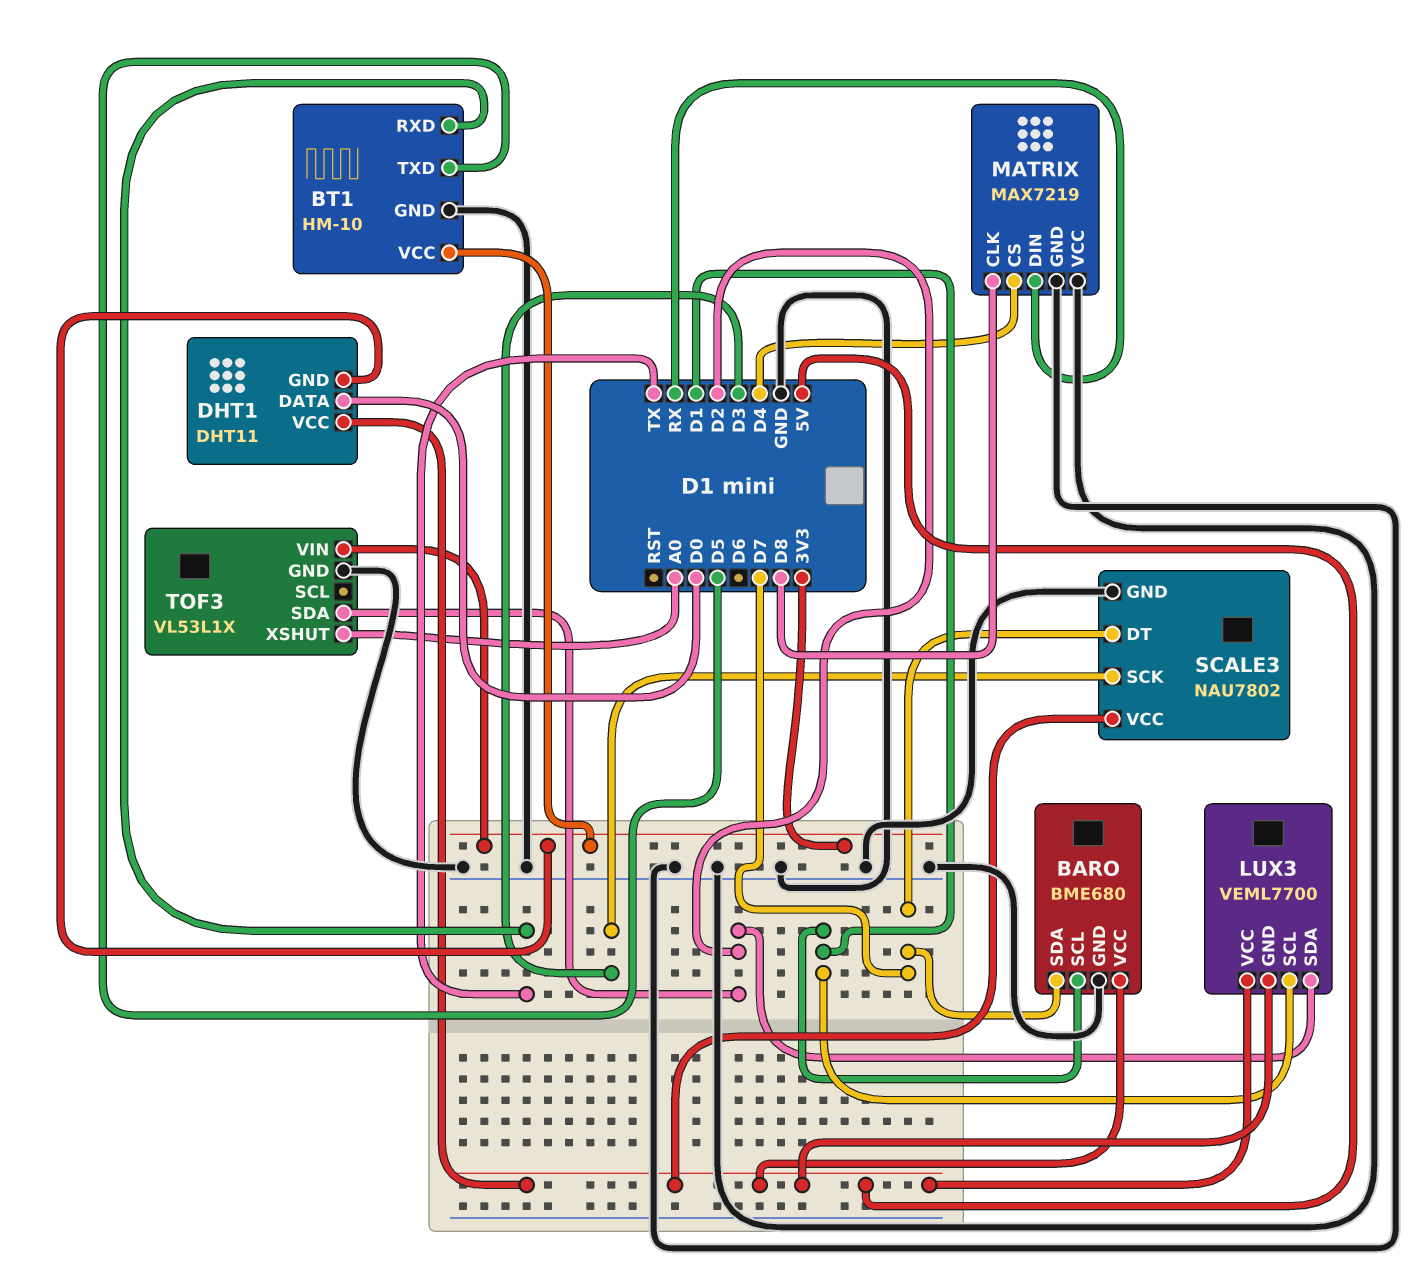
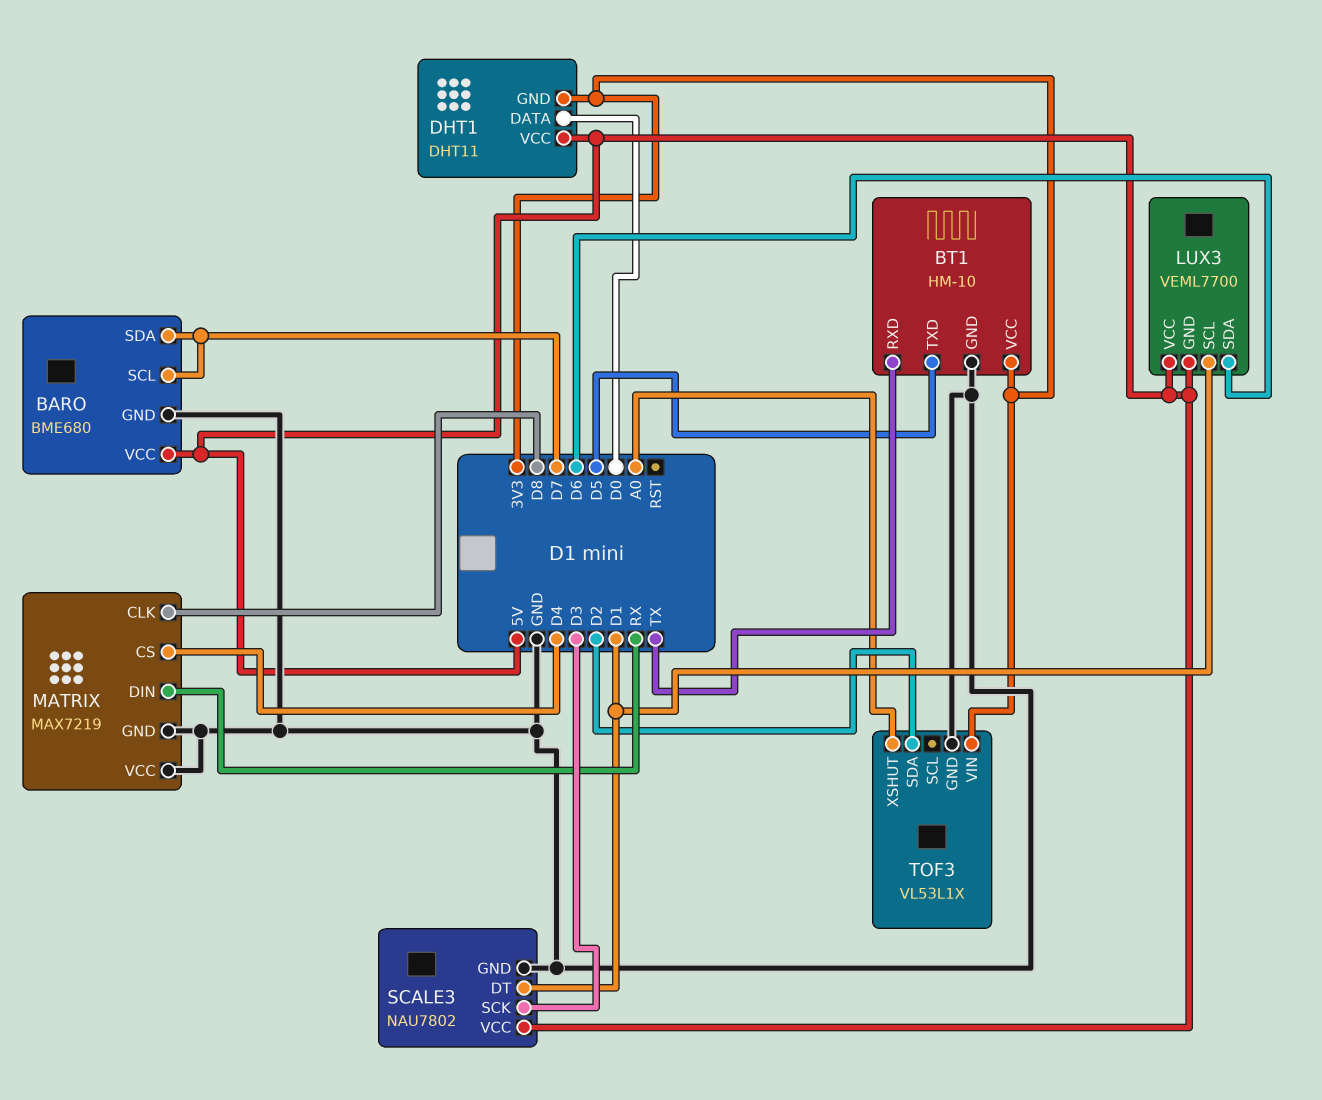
BARO pin SCL: D1 -> D7
LUX3 pin SDA: D2 -> D6
SCALE3 pin DT: D7 -> D1

